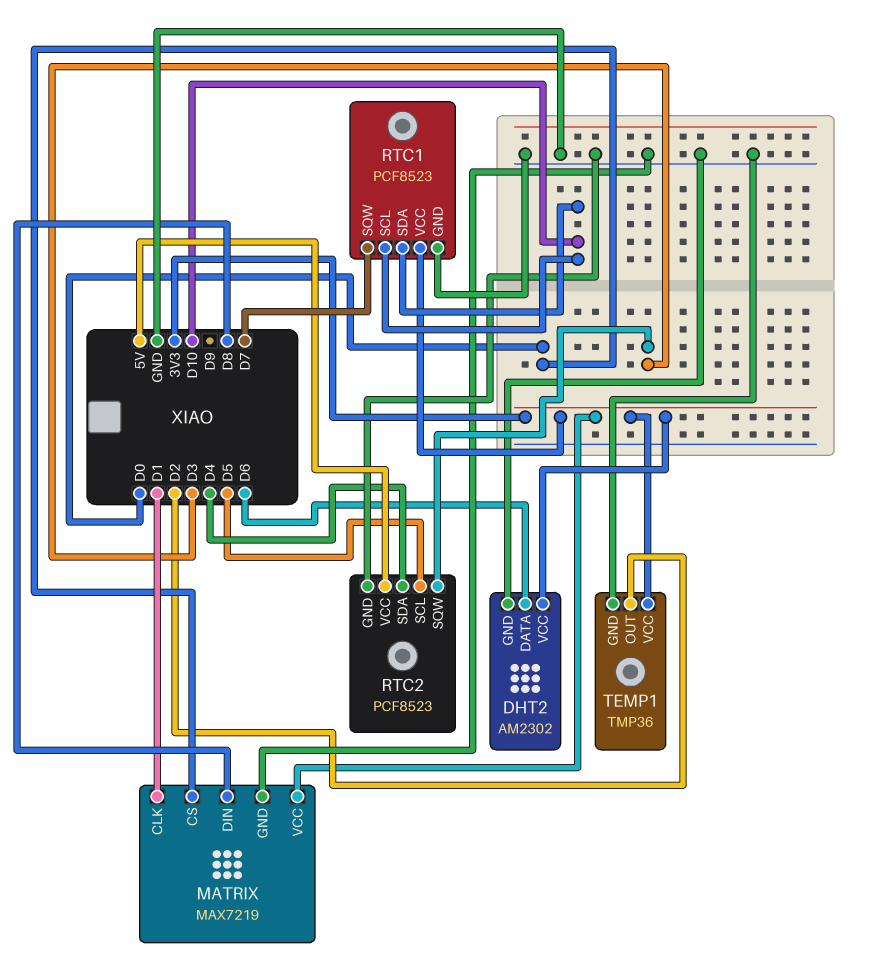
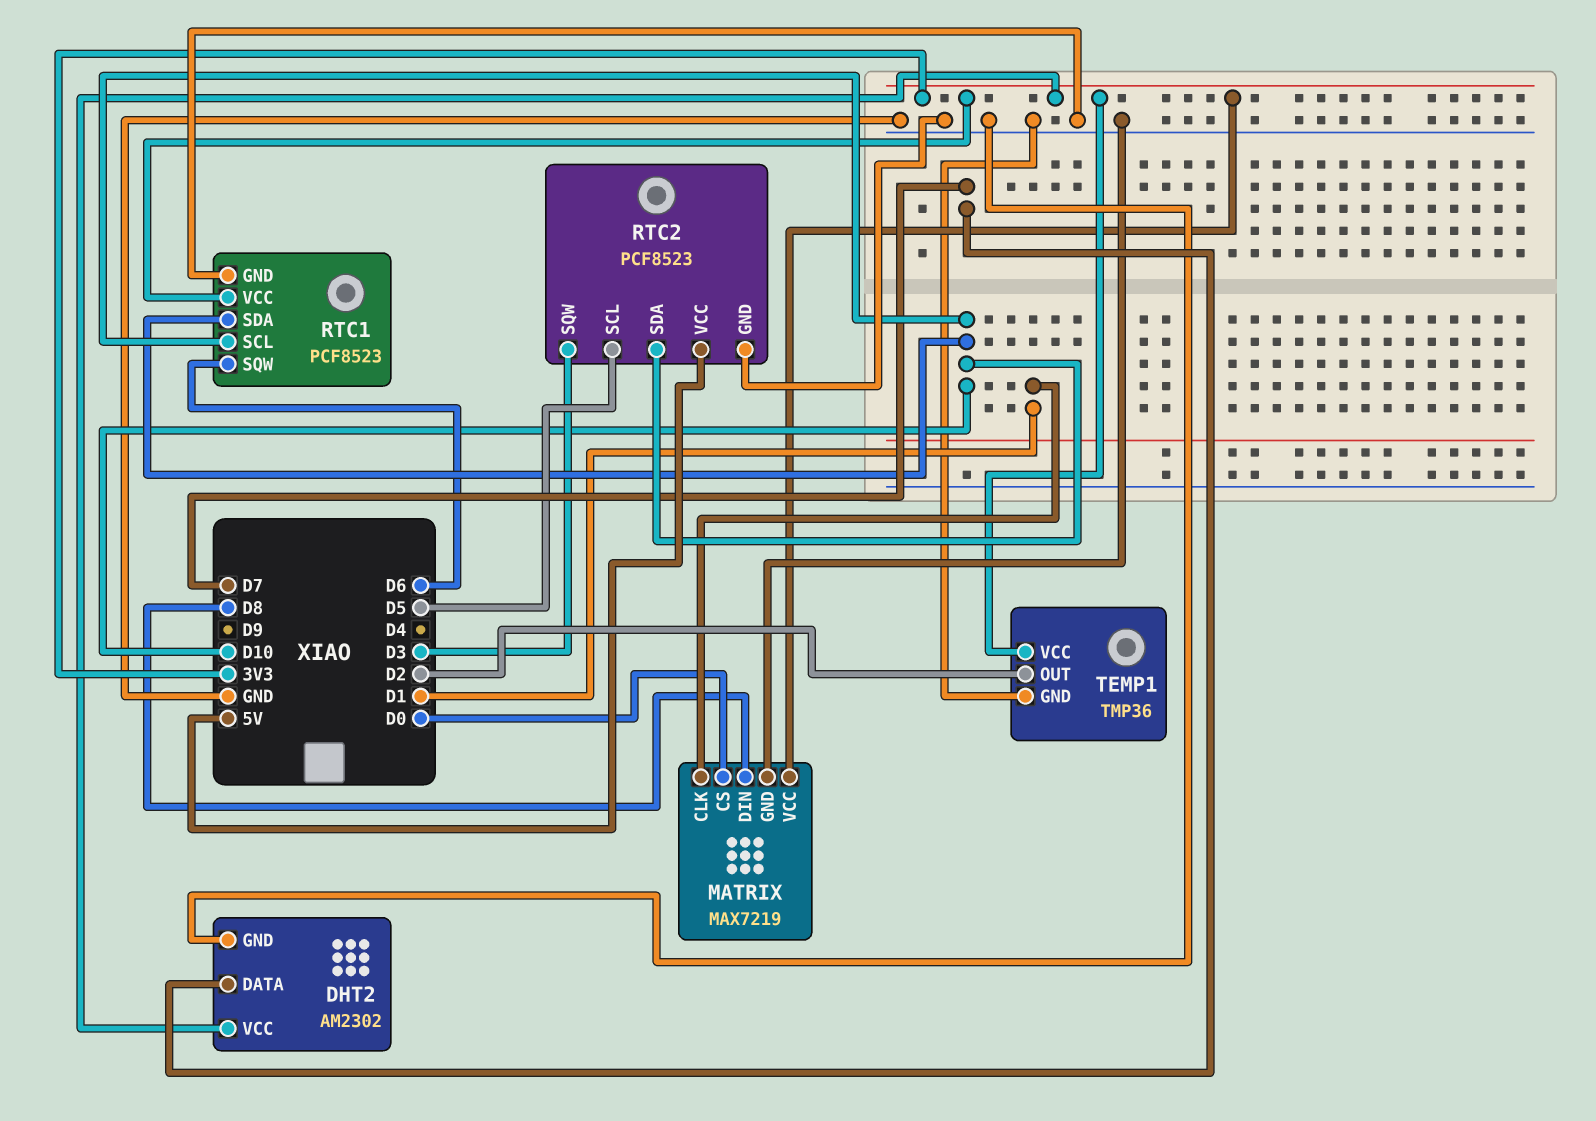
DHT2 pin DATA: D6 -> D7
RTC1 pin SQW: D7 -> D6
RTC2 pin SDA: D4 -> D10

